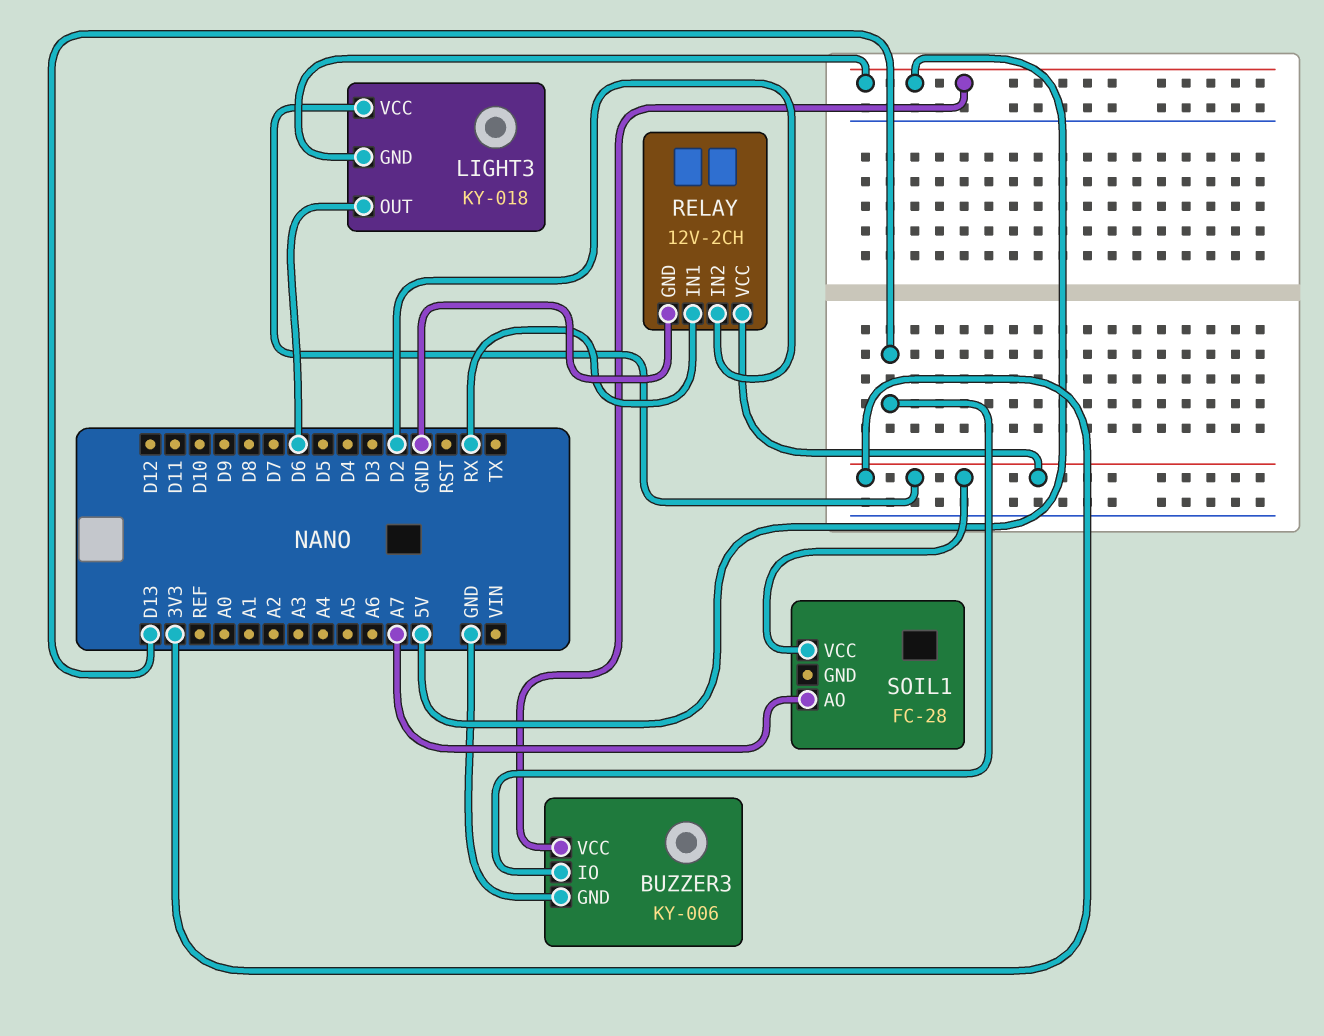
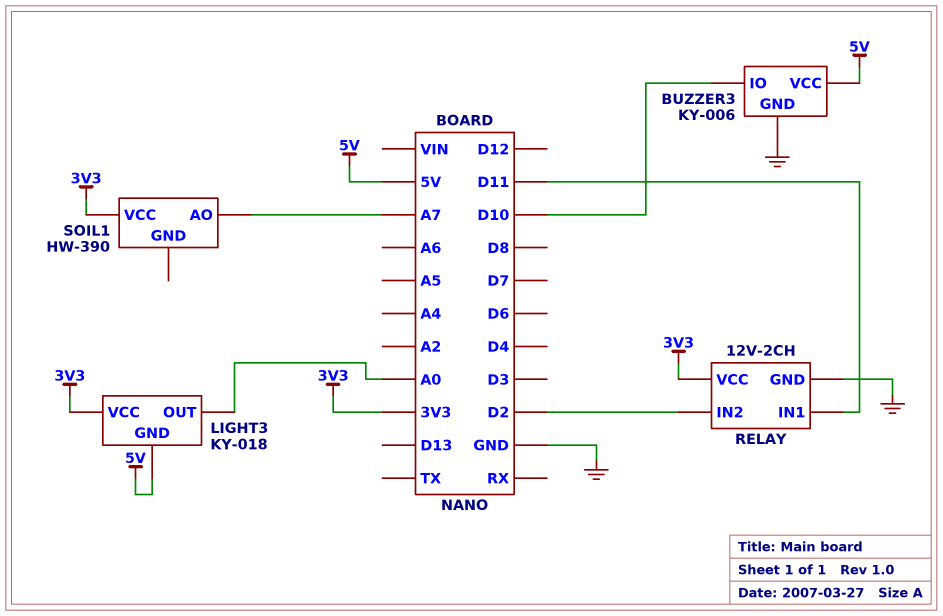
BUZZER3 pin IO: D13 -> D10
LIGHT3 pin OUT: D6 -> A0
RELAY pin IN1: RX -> D11
SOIL1: FC-28 -> HW-390

